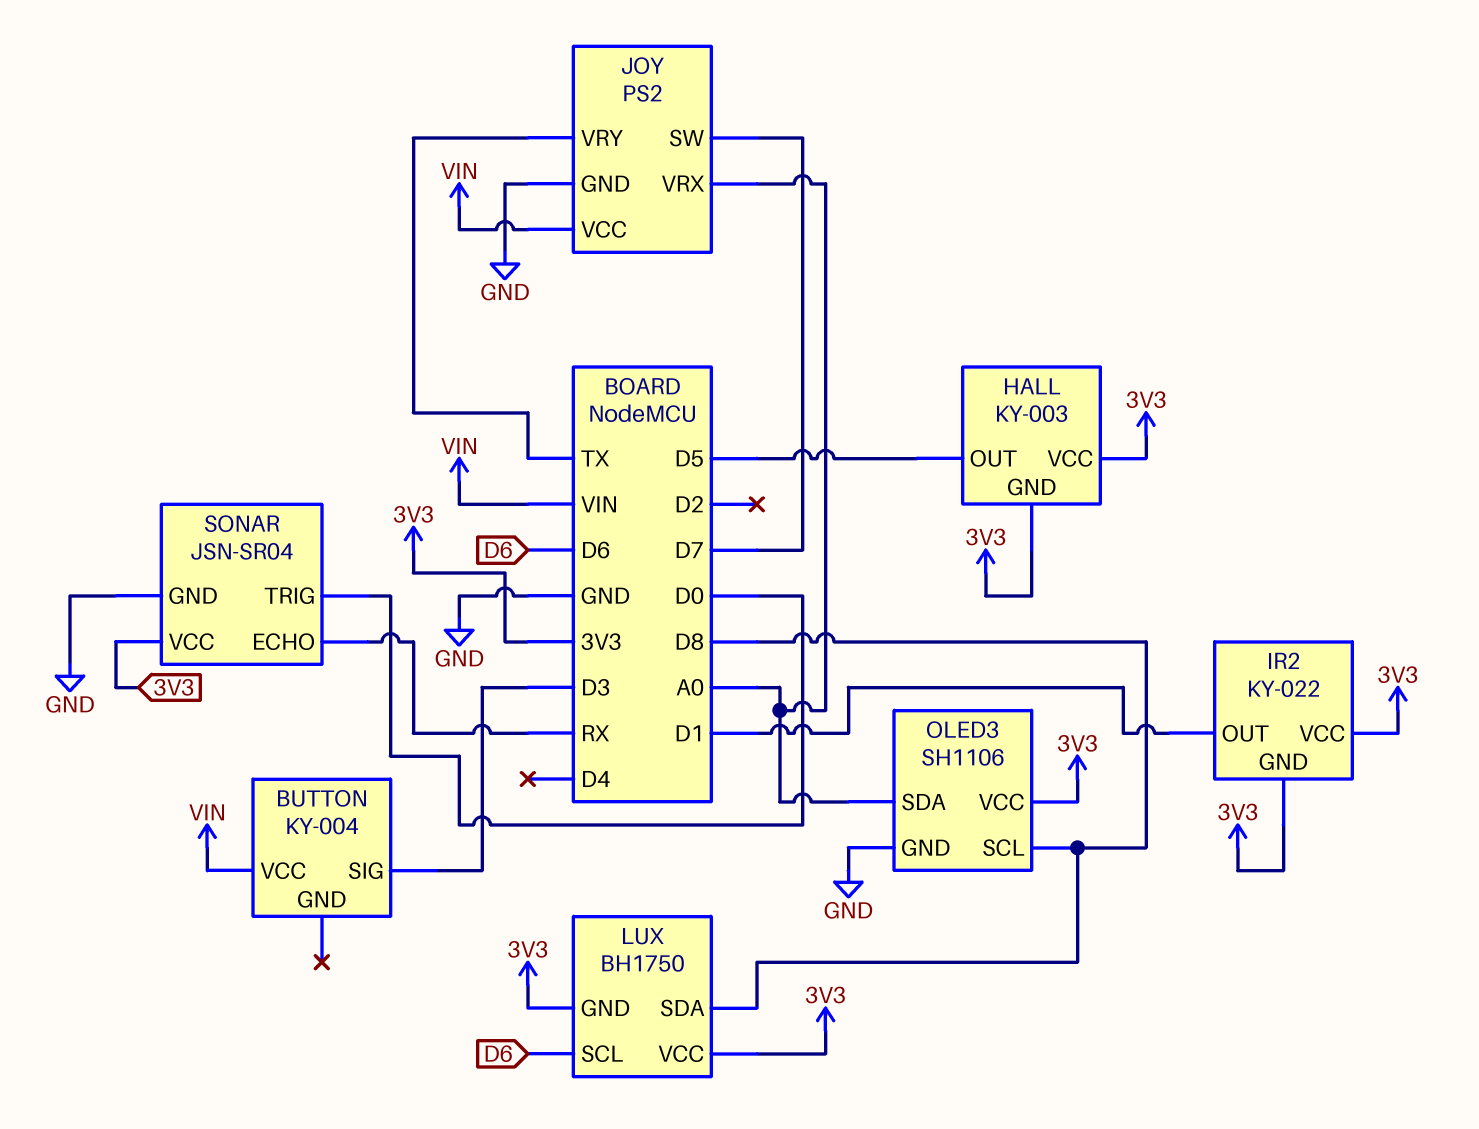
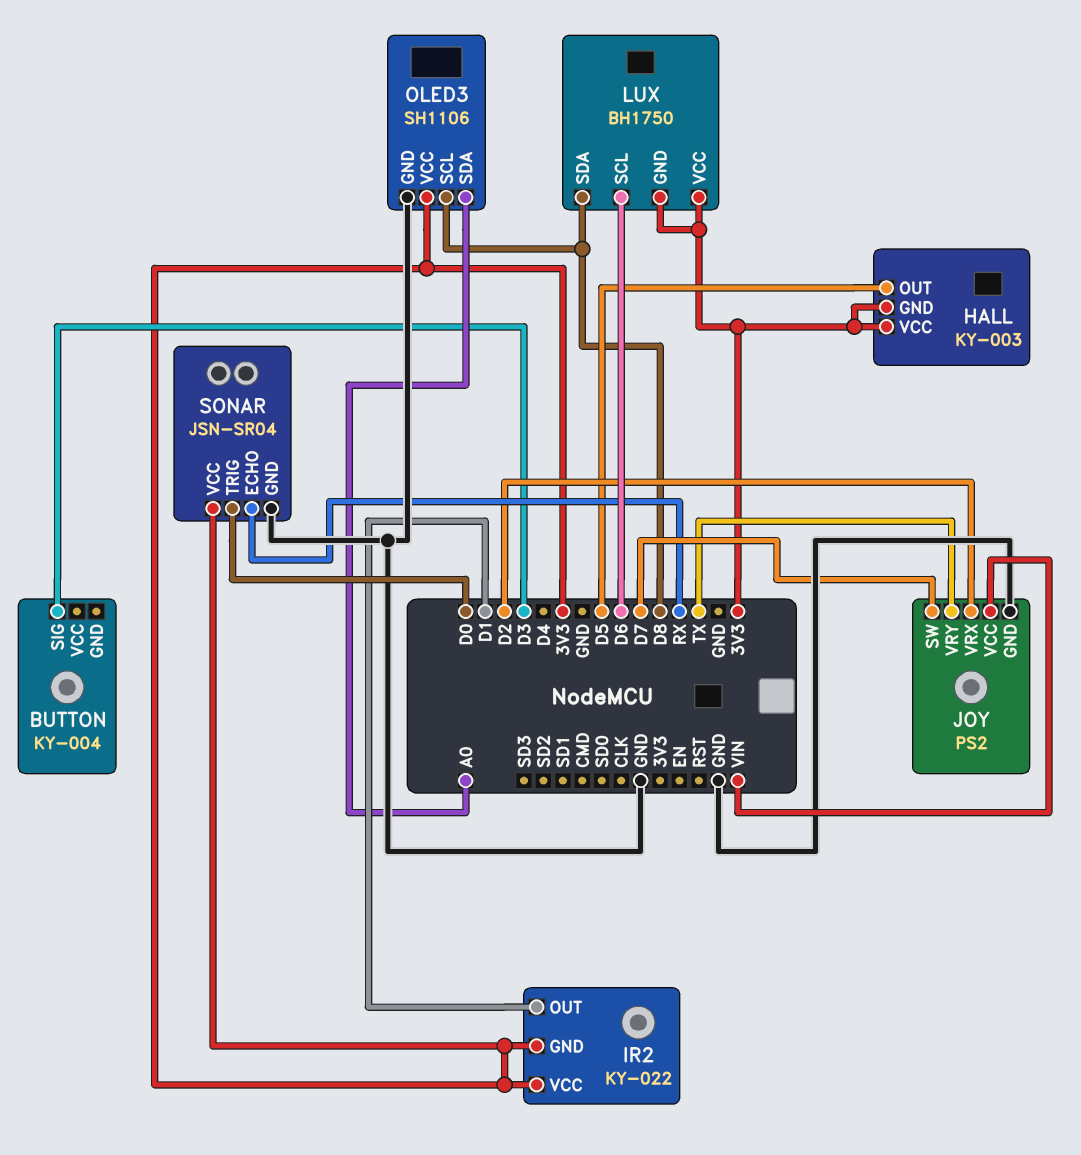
BUTTON pin VCC: VIN -> none
JOY pin VRX: A0 -> D2

